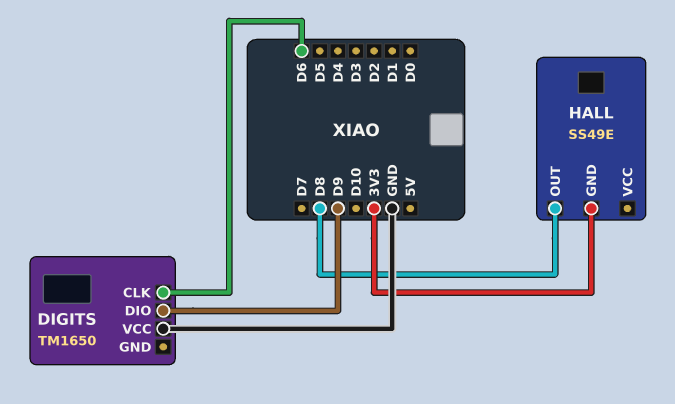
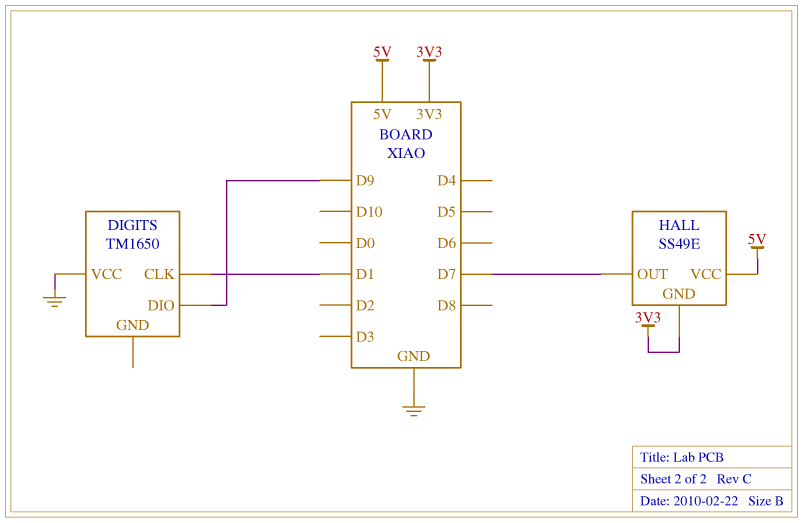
DIGITS pin CLK: D6 -> D1
HALL pin OUT: D8 -> D7
HALL pin VCC: none -> 5V

